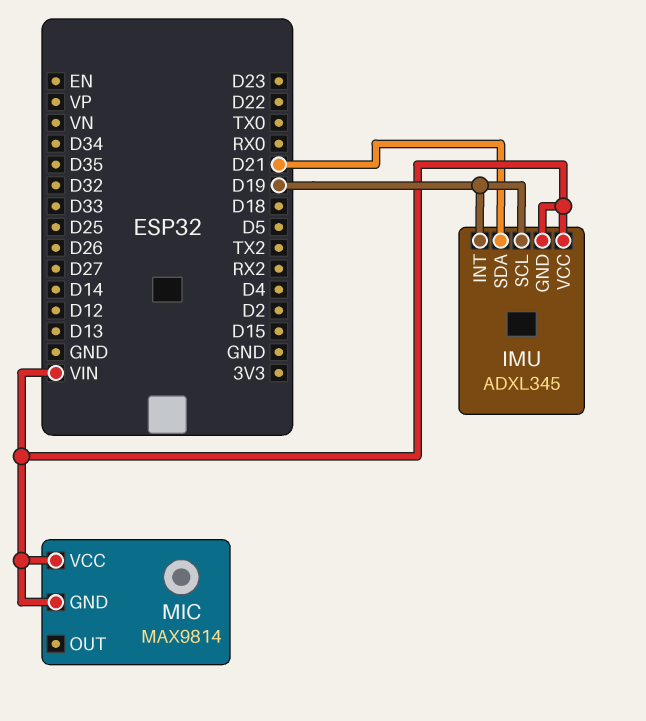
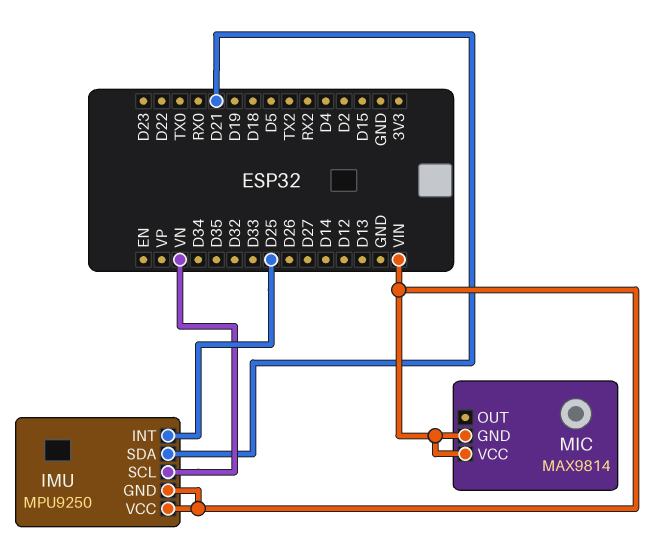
IMU: ADXL345 -> MPU9250
IMU pin INT: D19 -> D25
IMU pin SCL: D19 -> VN

